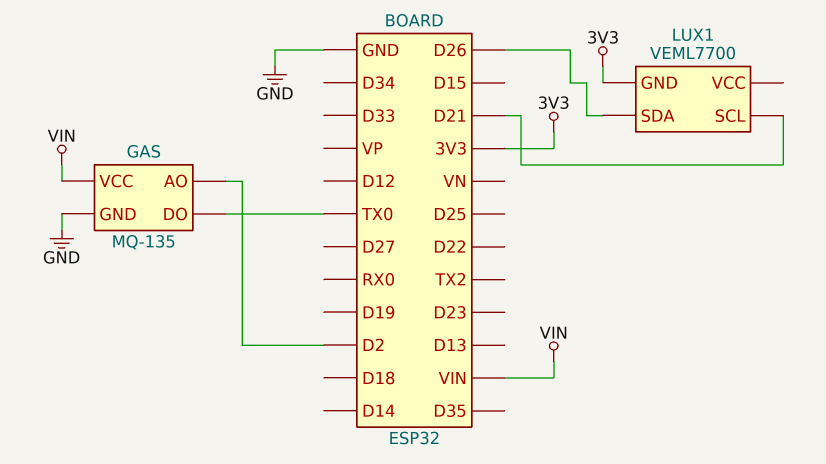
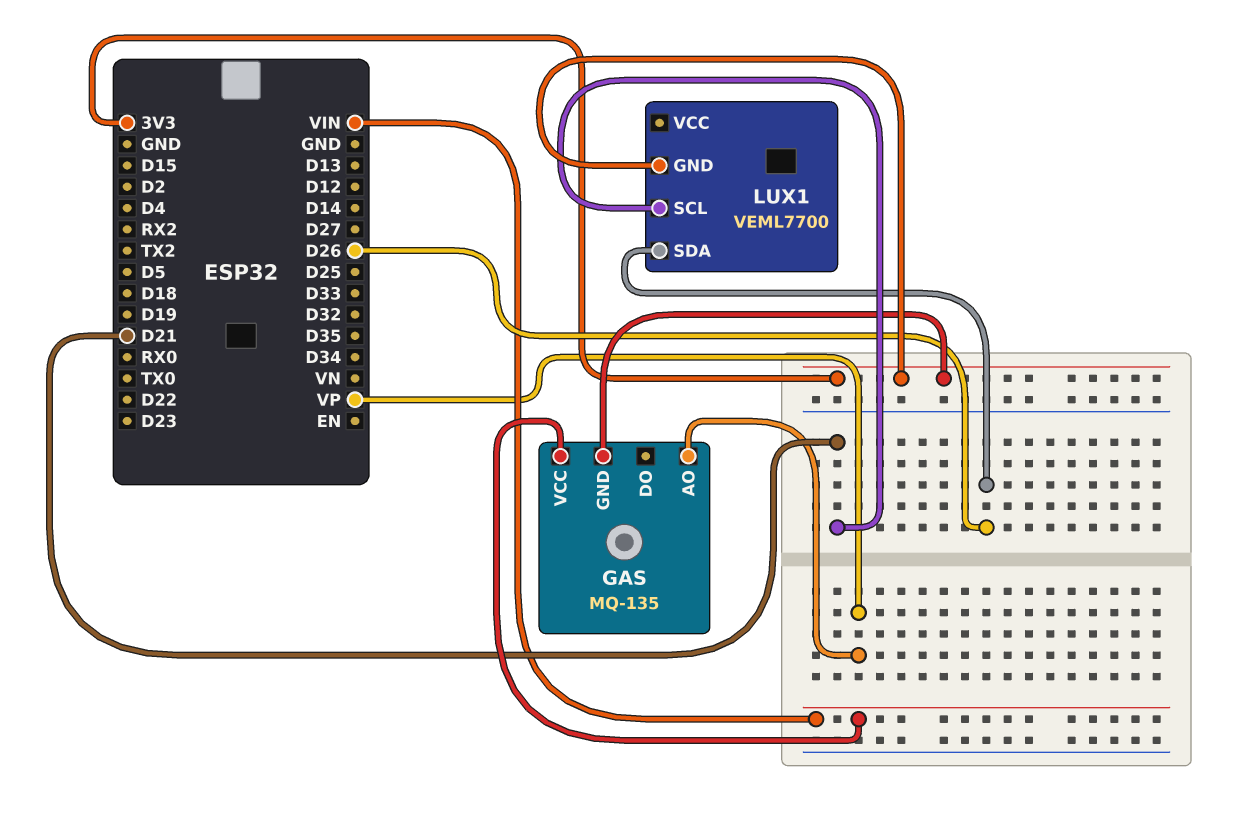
GAS pin AO: D2 -> VP
GAS pin DO: TX0 -> none
GAS pin GND: GND -> 3V3

